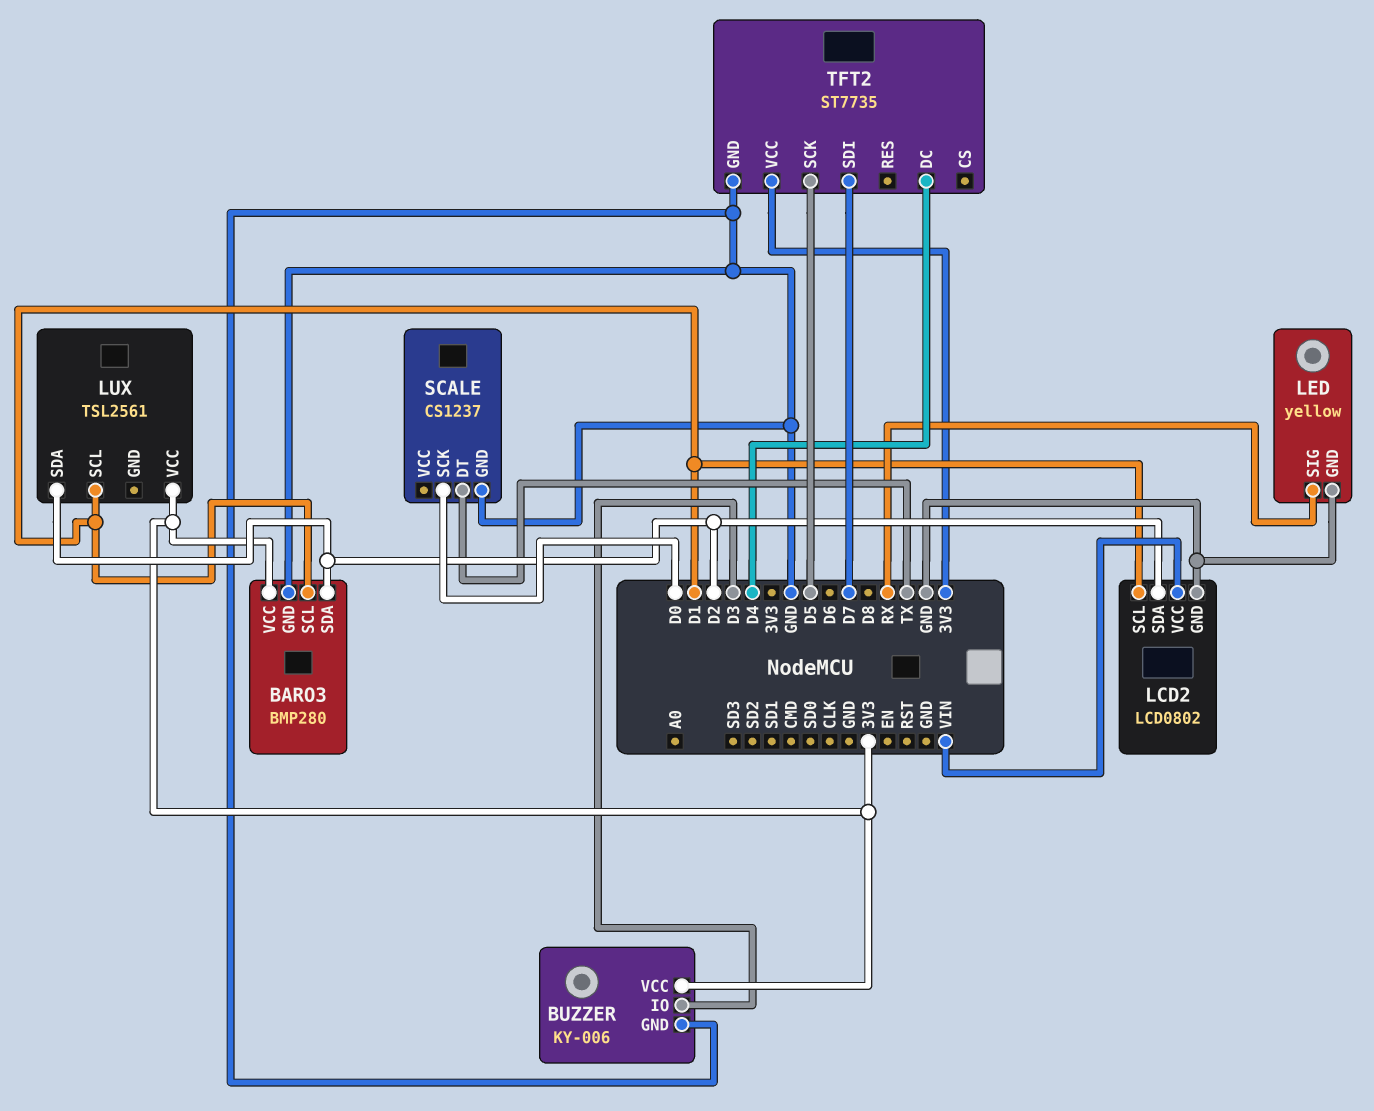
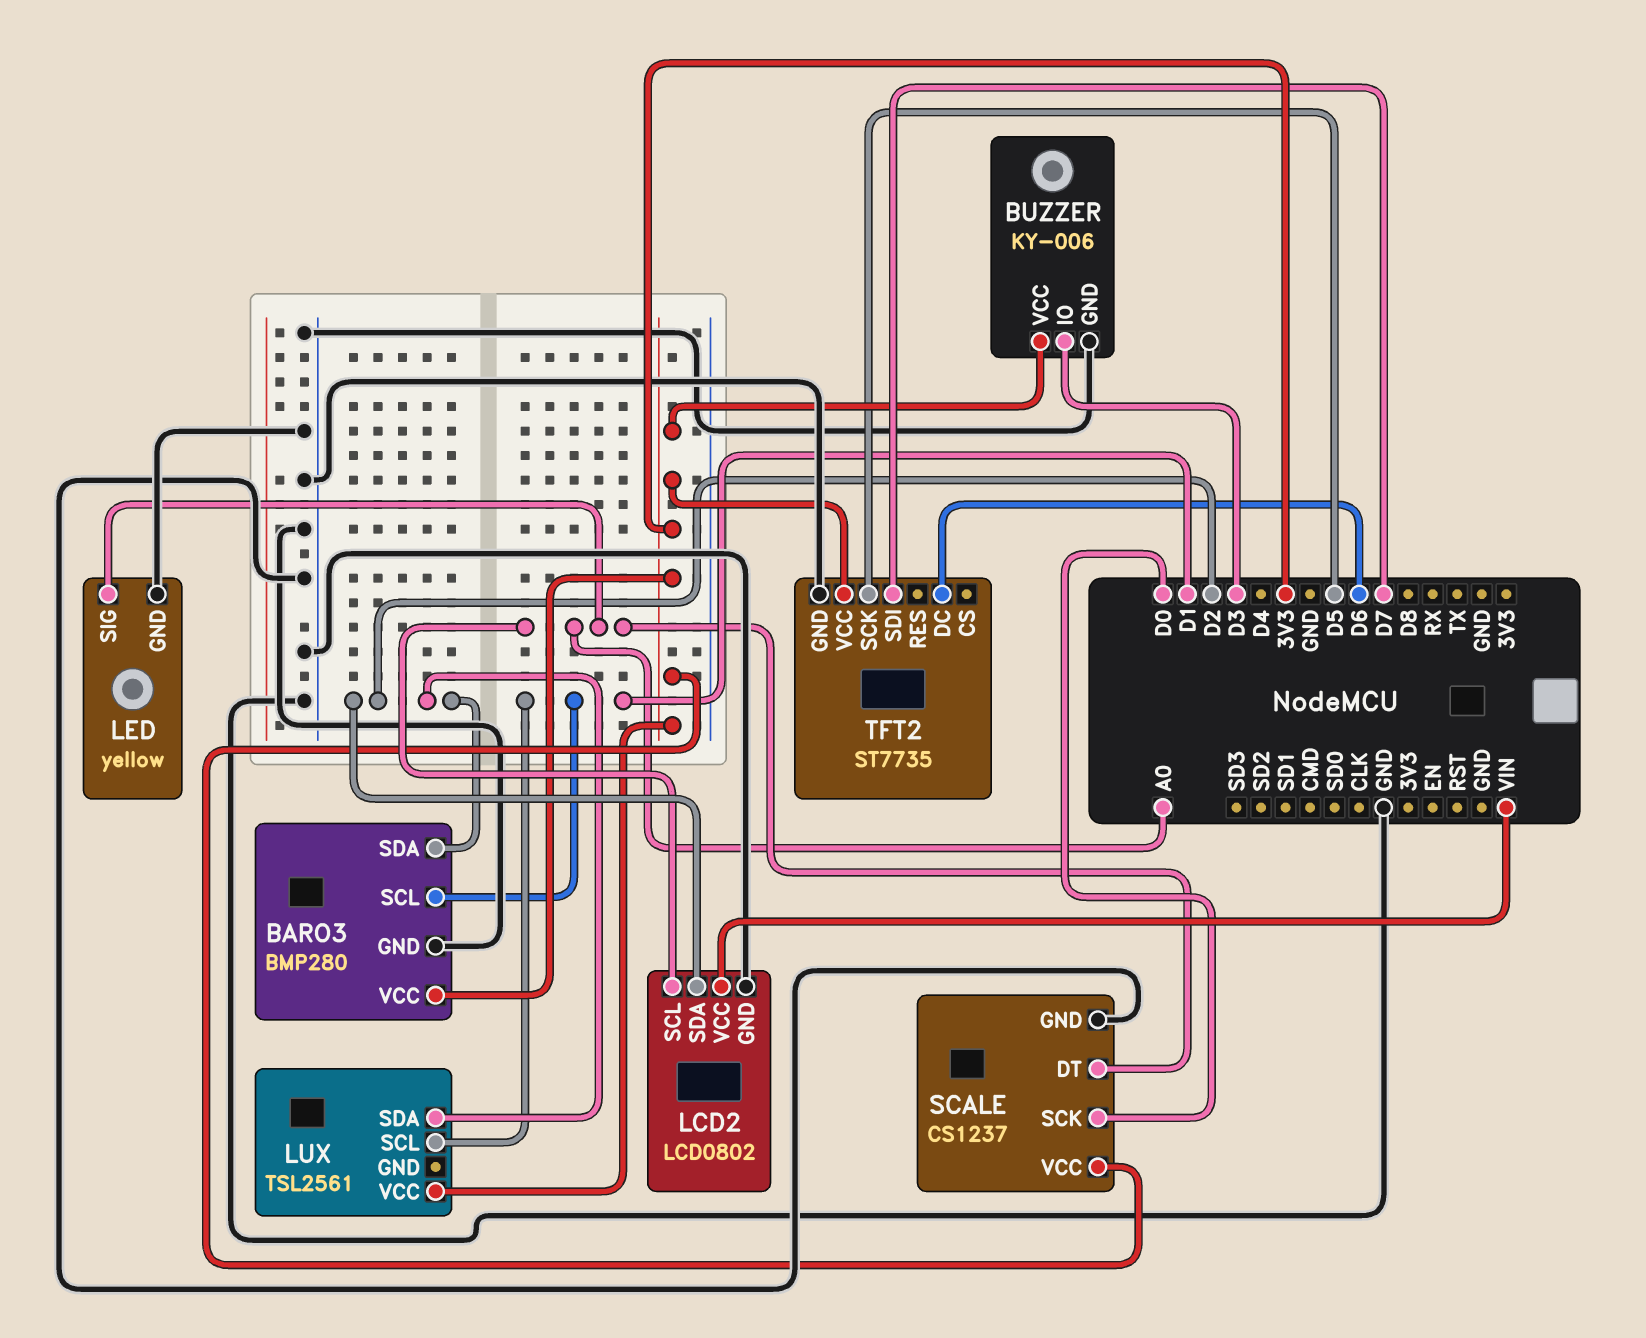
LCD2 pin SCL: D1 -> A0
LED pin SIG: RX -> A0
SCALE pin DT: TX -> A0
SCALE pin VCC: none -> 3V3
TFT2 pin DC: D4 -> D6

